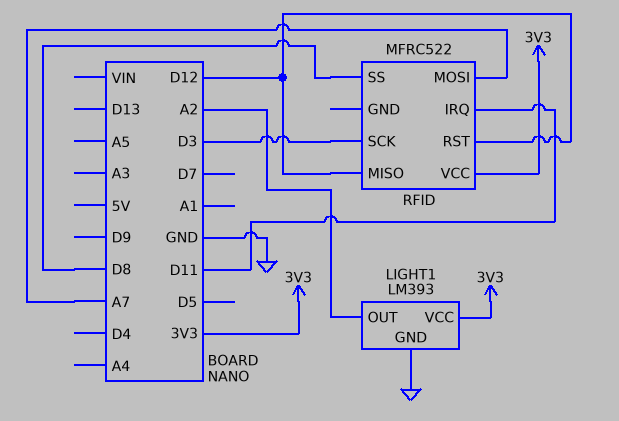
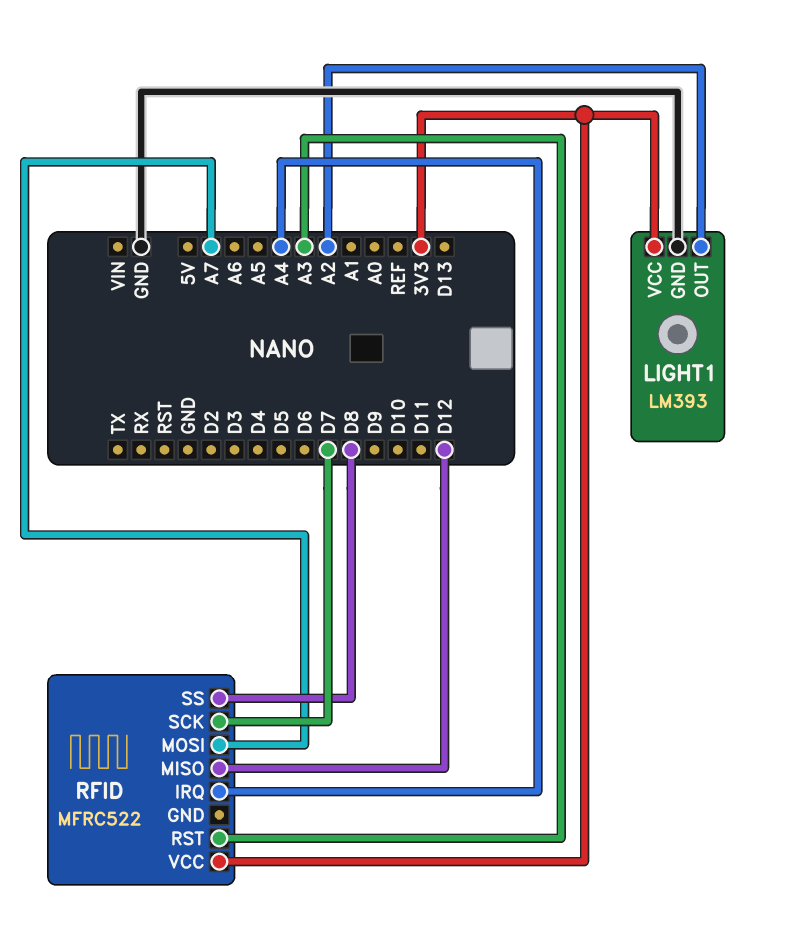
RFID pin IRQ: D11 -> A4
RFID pin RST: D12 -> A3
RFID pin SCK: D3 -> D7

